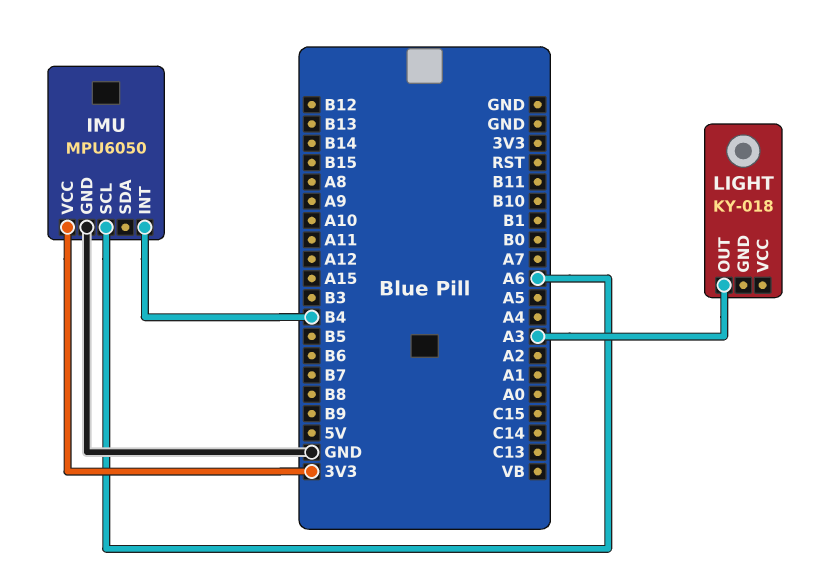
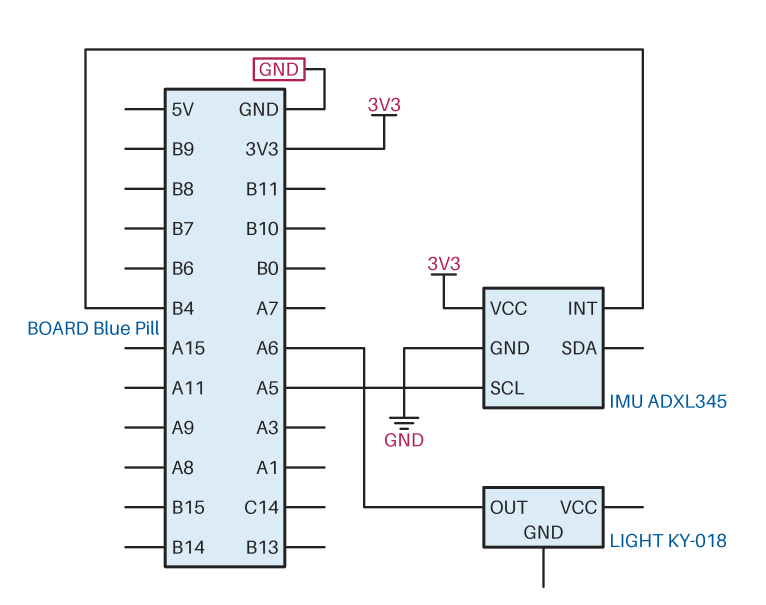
IMU: MPU6050 -> ADXL345
IMU pin SCL: A6 -> A5
LIGHT pin OUT: A3 -> A6

